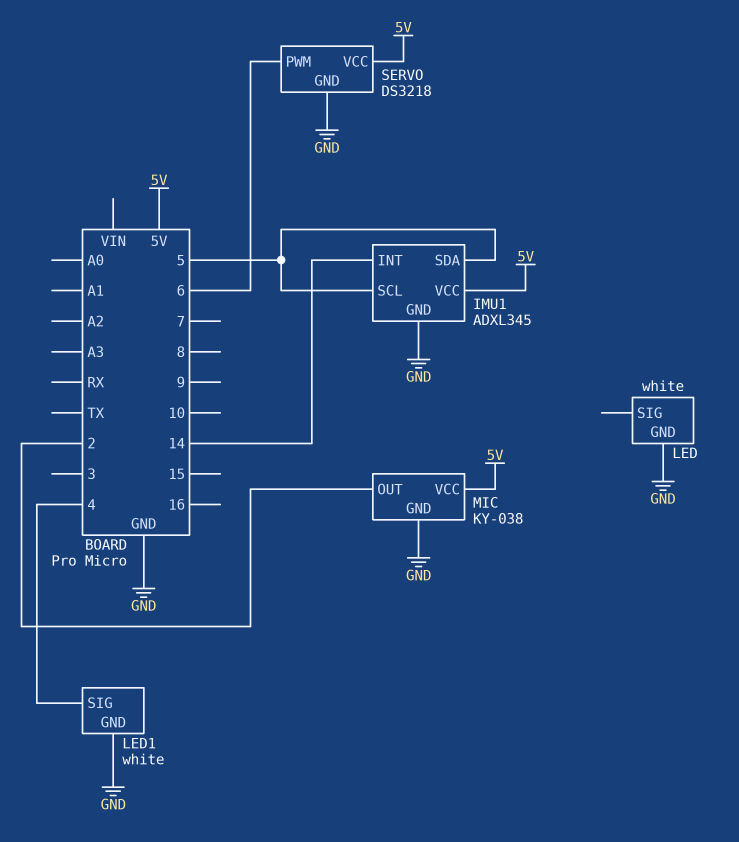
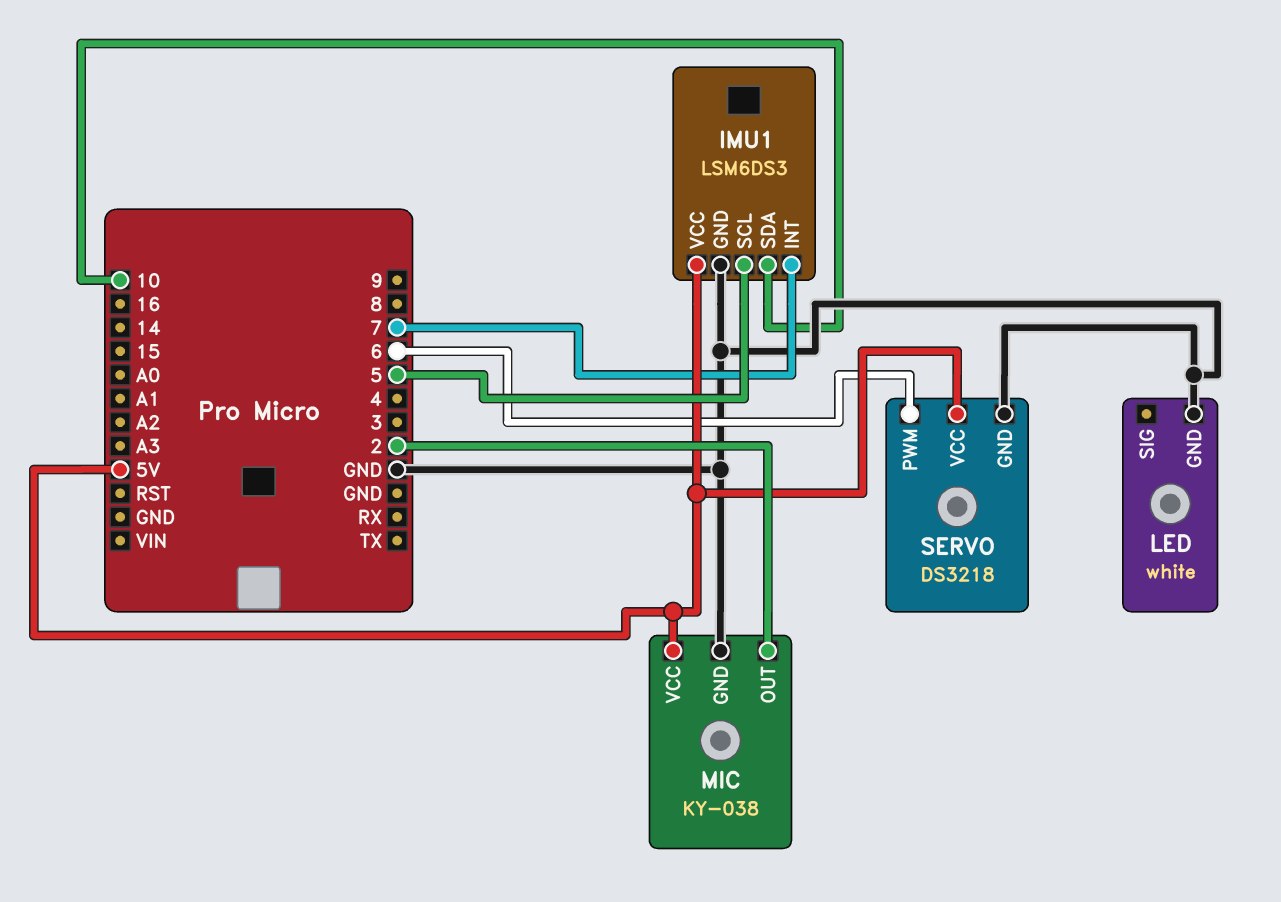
IMU1: ADXL345 -> LSM6DS3
IMU1 pin INT: 14 -> 7
IMU1 pin SDA: 5 -> 10
LED1: white -> none
LED1 pin GND: GND -> none
LED1 pin SIG: 4 -> none

